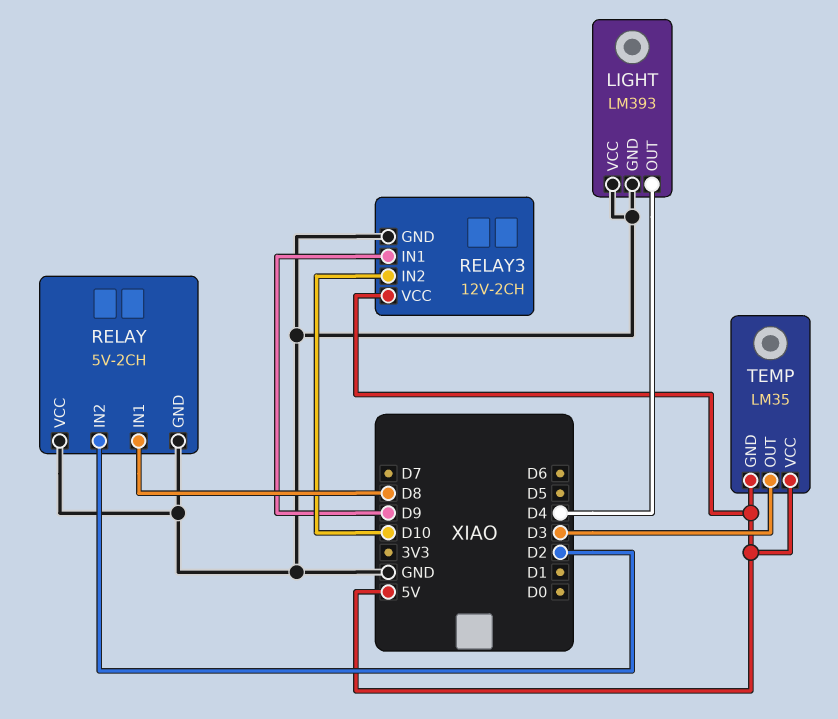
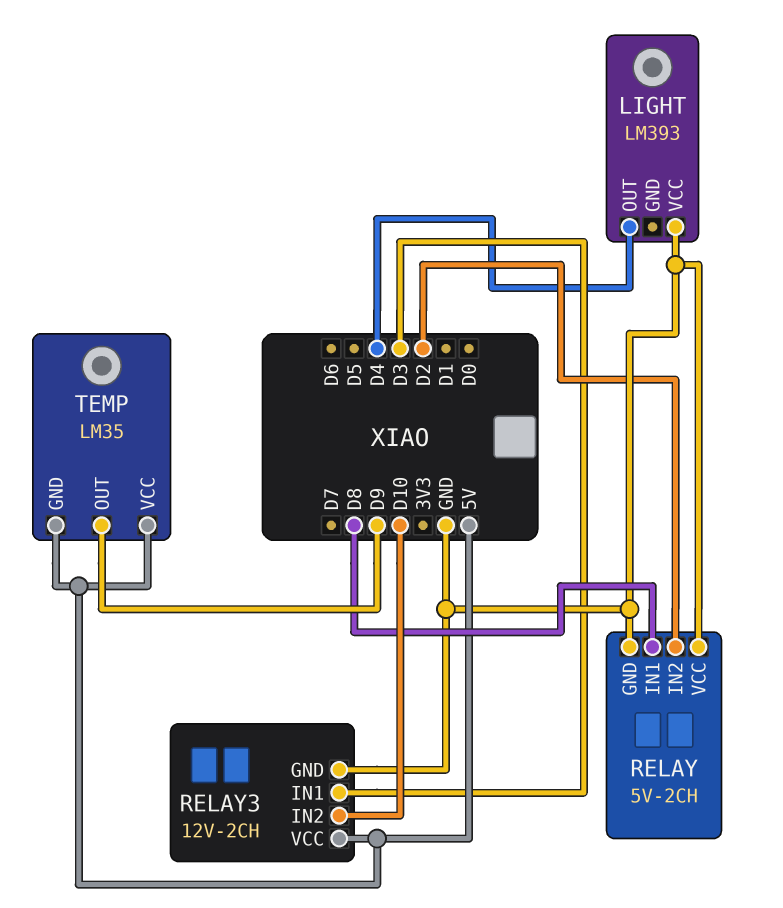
LIGHT pin GND: GND -> none
RELAY3 pin IN1: D9 -> D3
TEMP pin OUT: D3 -> D9

